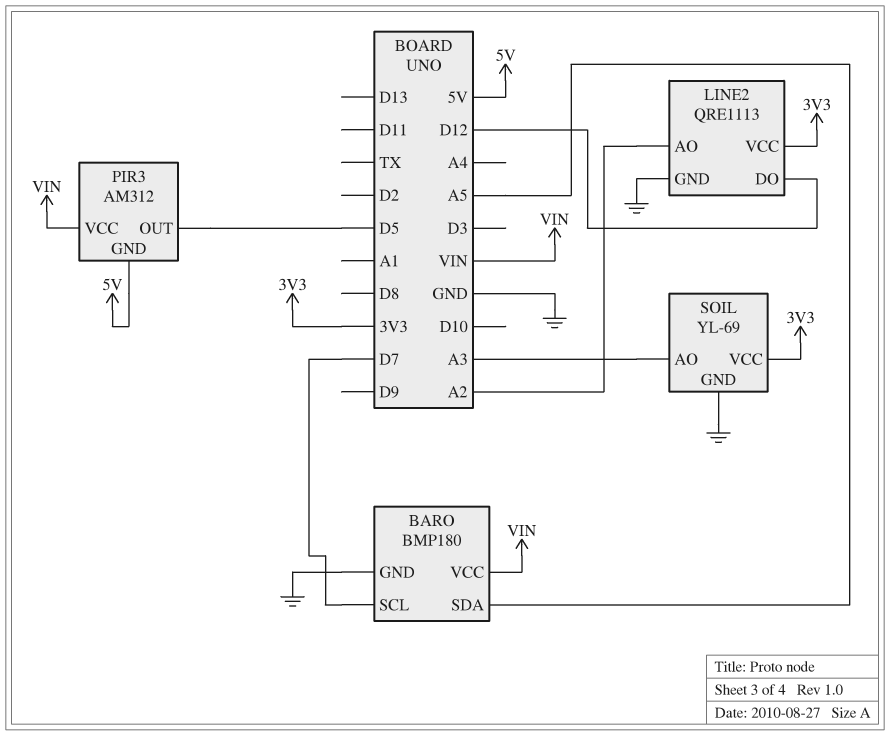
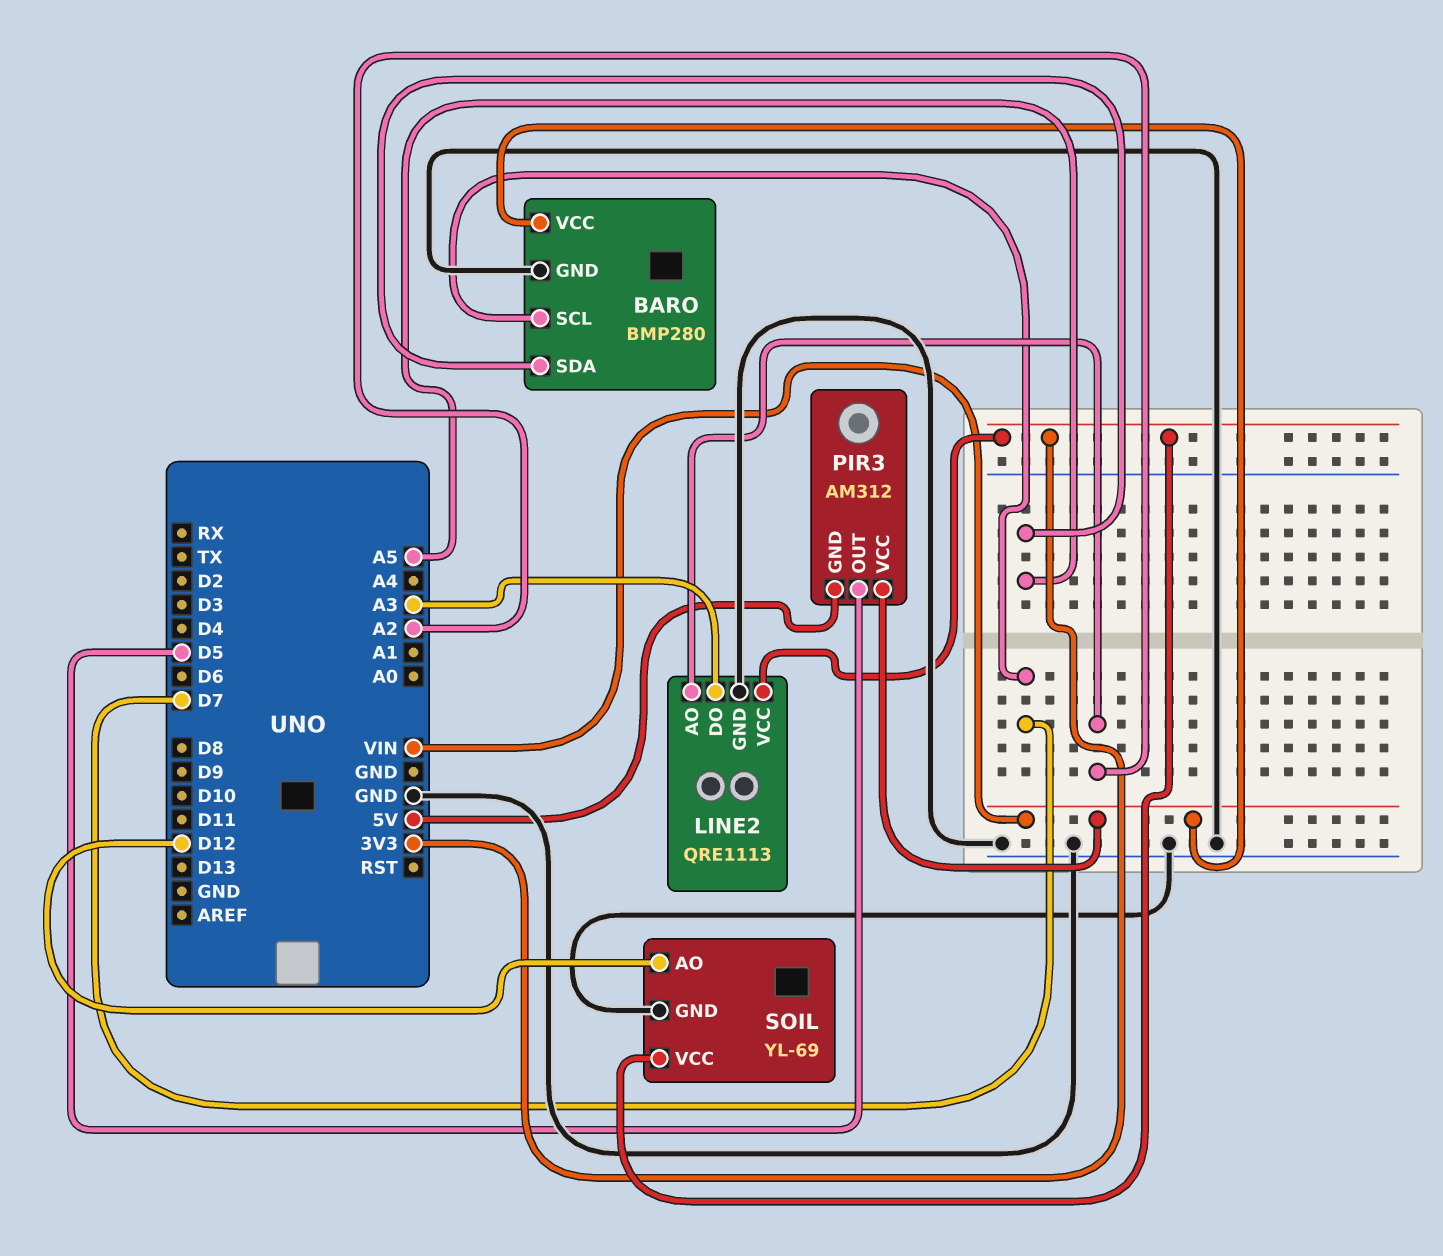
BARO: BMP180 -> BMP280
LINE2 pin DO: D12 -> A3
SOIL pin AO: A3 -> D12

